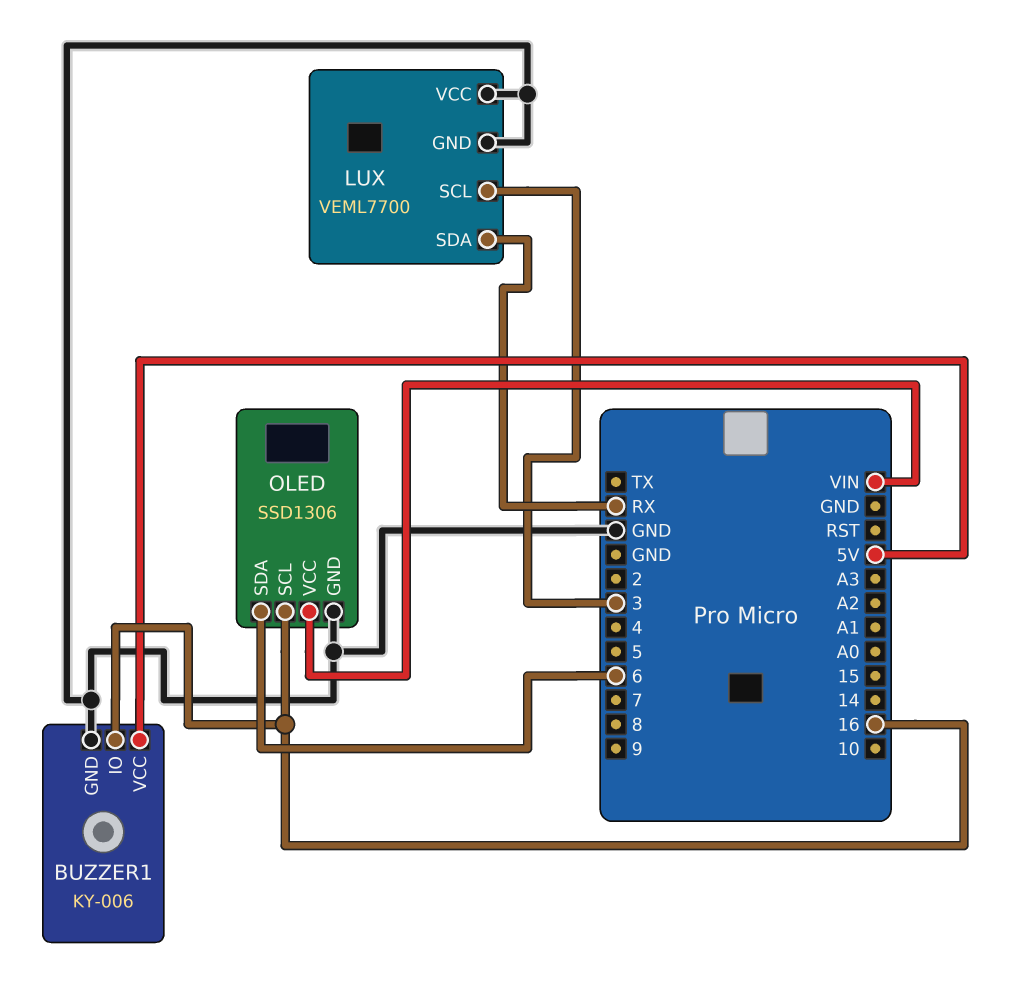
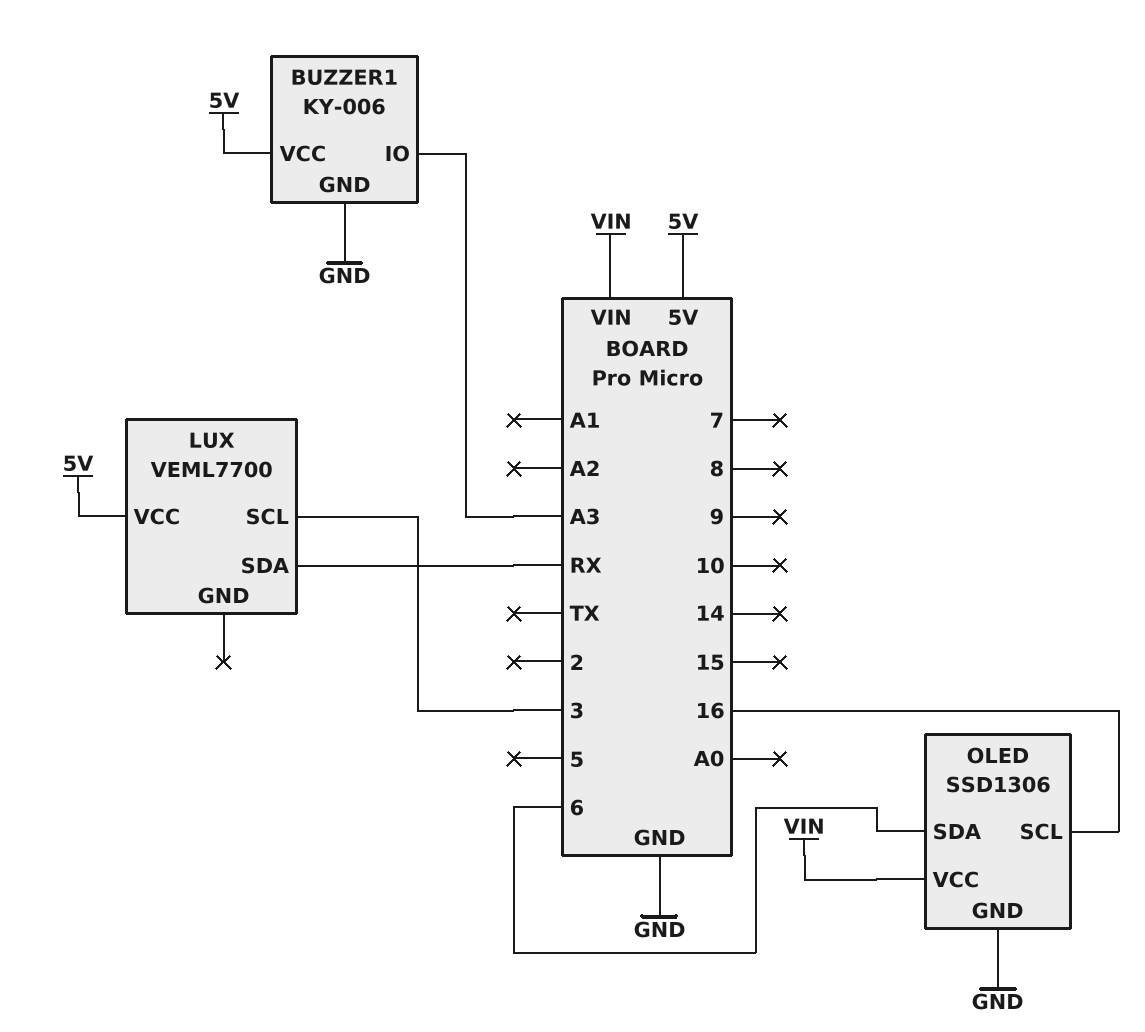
BUZZER1 pin IO: 16 -> A3
LUX pin GND: GND -> none
LUX pin VCC: GND -> 5V

